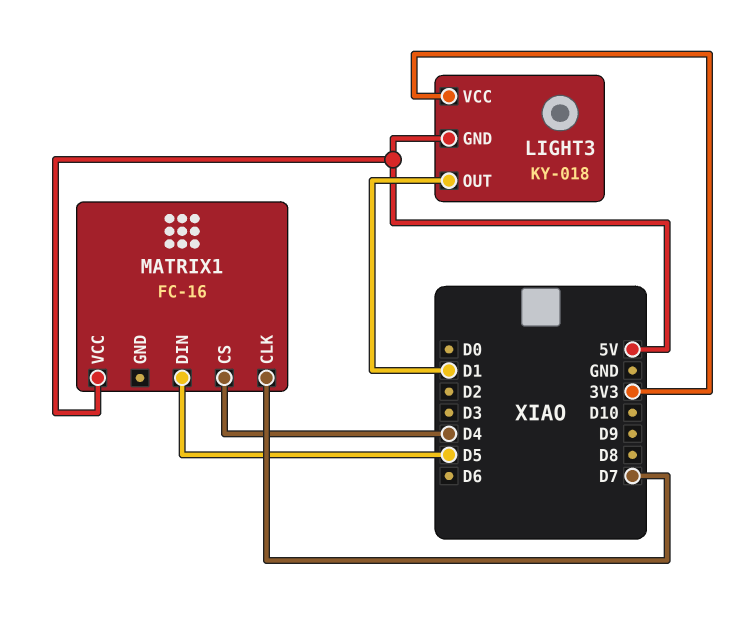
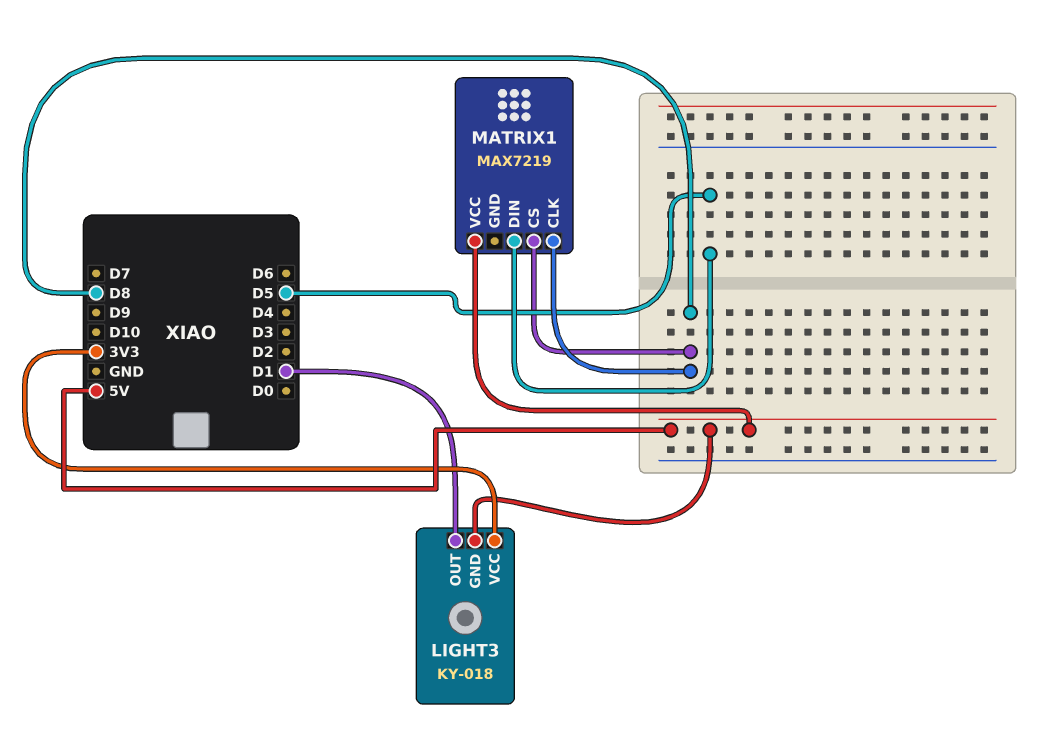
MATRIX1: FC-16 -> MAX7219
MATRIX1 pin CLK: D7 -> D8
MATRIX1 pin CS: D4 -> D8

